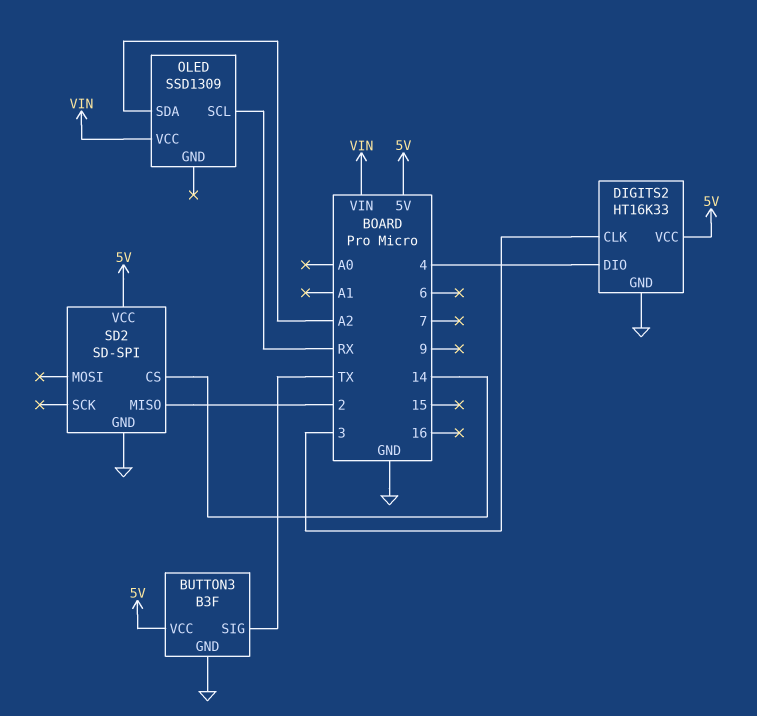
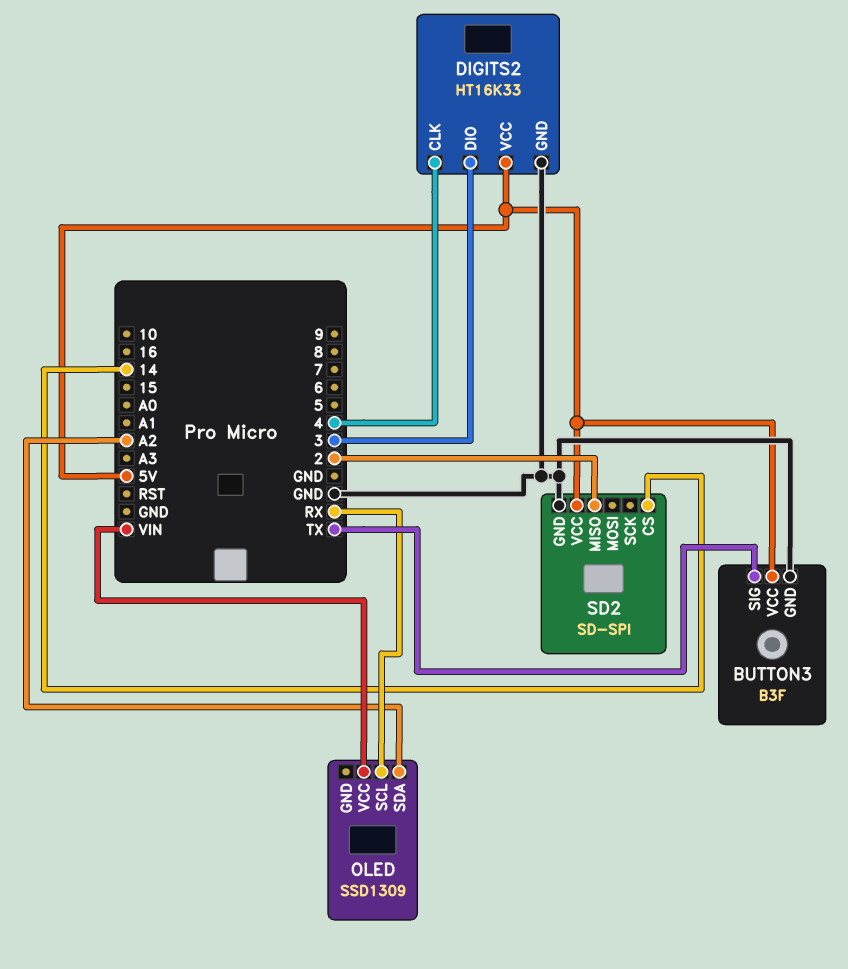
DIGITS2 pin CLK: 3 -> 4
DIGITS2 pin DIO: 4 -> 3

